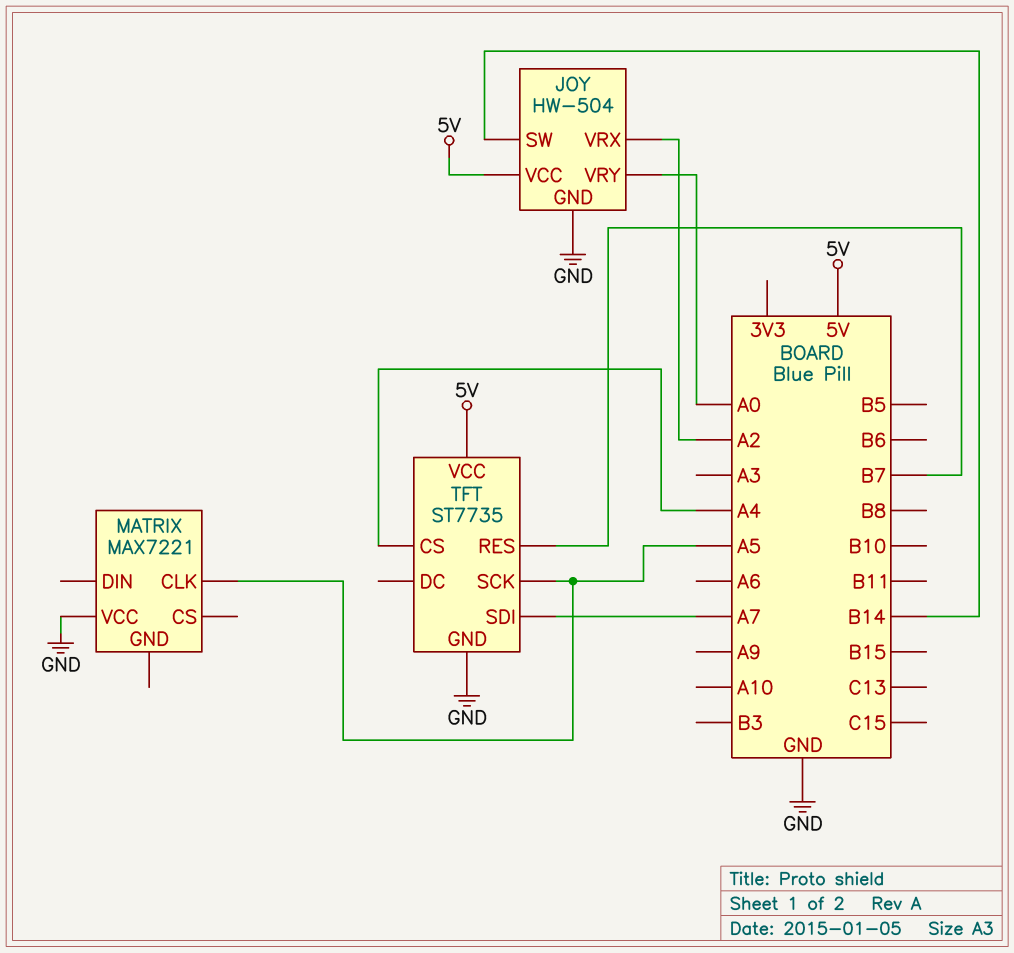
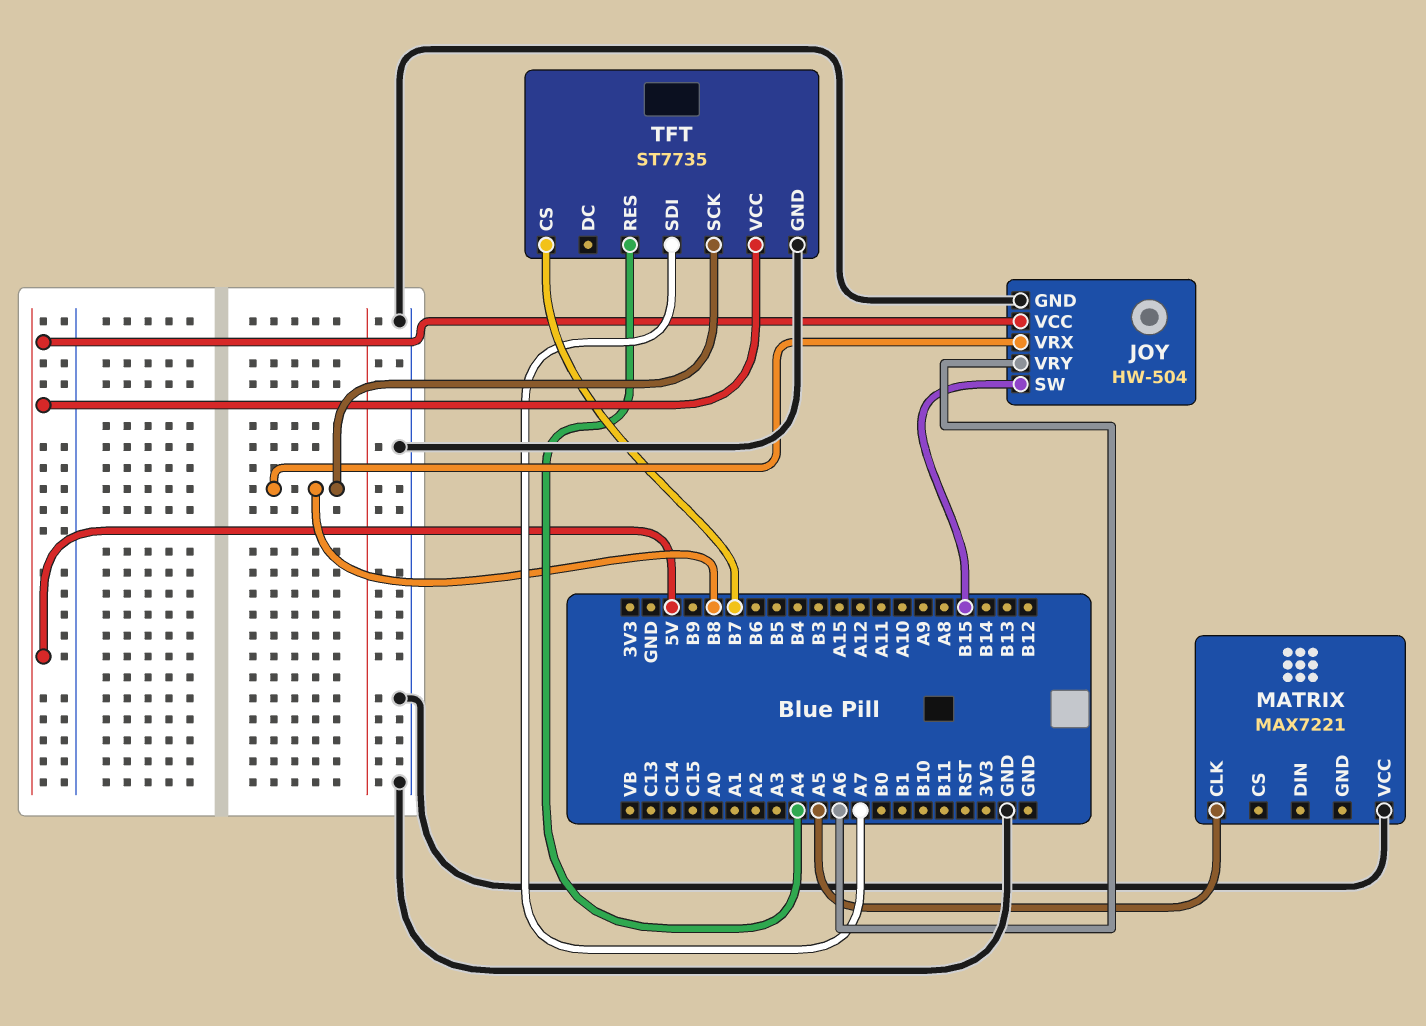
JOY pin SW: B14 -> B15
JOY pin VRX: A2 -> B8
JOY pin VRY: A0 -> A6
TFT pin CS: A4 -> B7
TFT pin RES: B7 -> A4
TFT pin SCK: A5 -> B8

